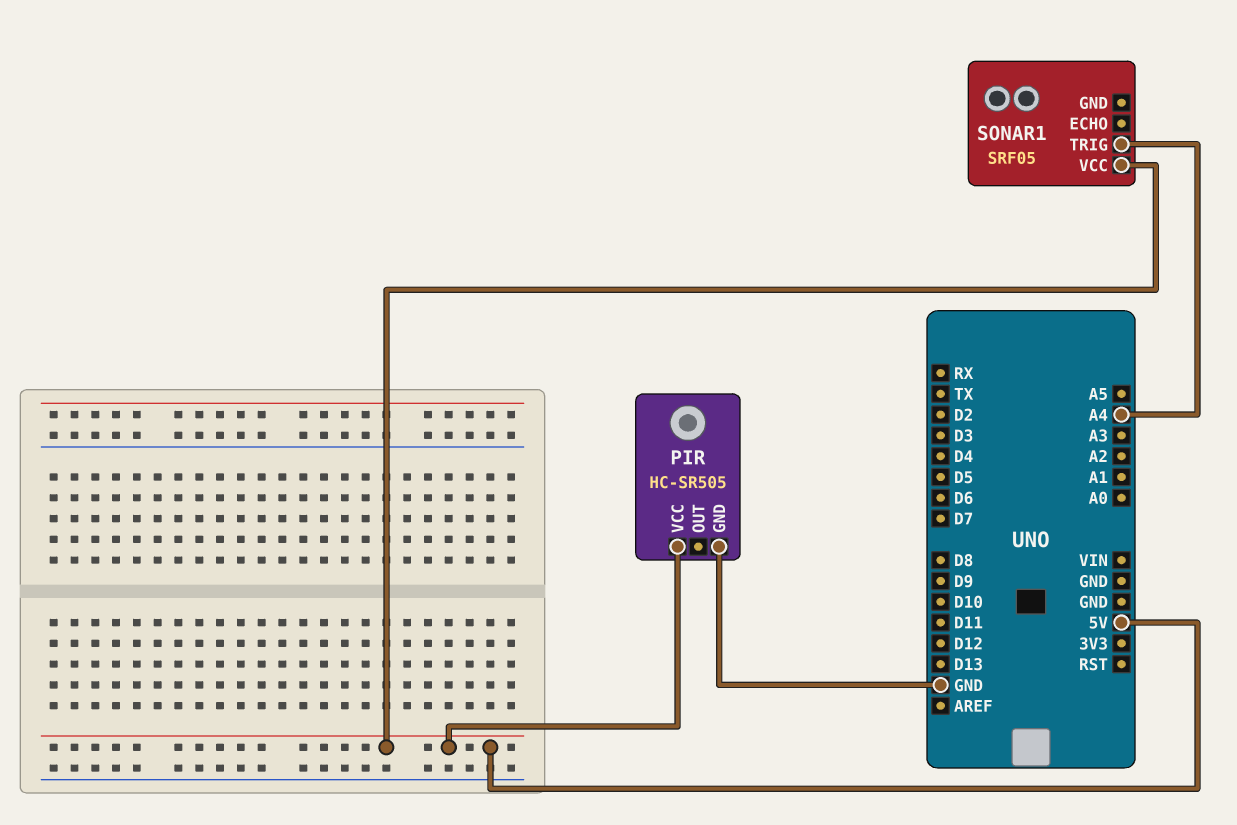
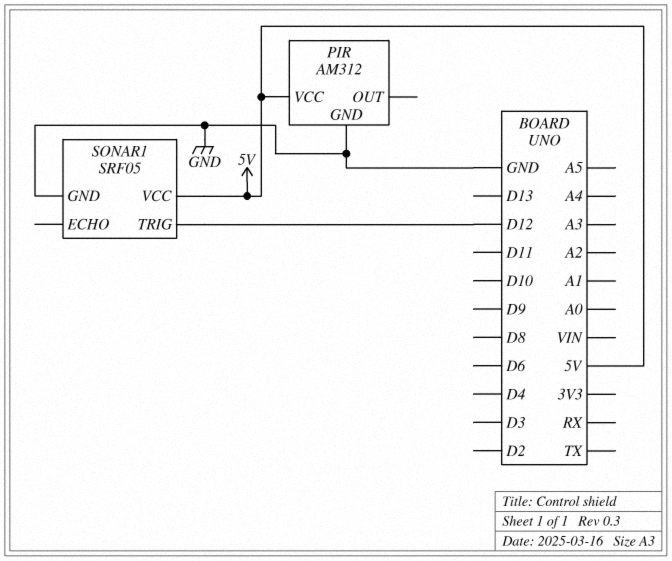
PIR: HC-SR505 -> AM312
SONAR1 pin GND: none -> GND
SONAR1 pin TRIG: A4 -> D12

